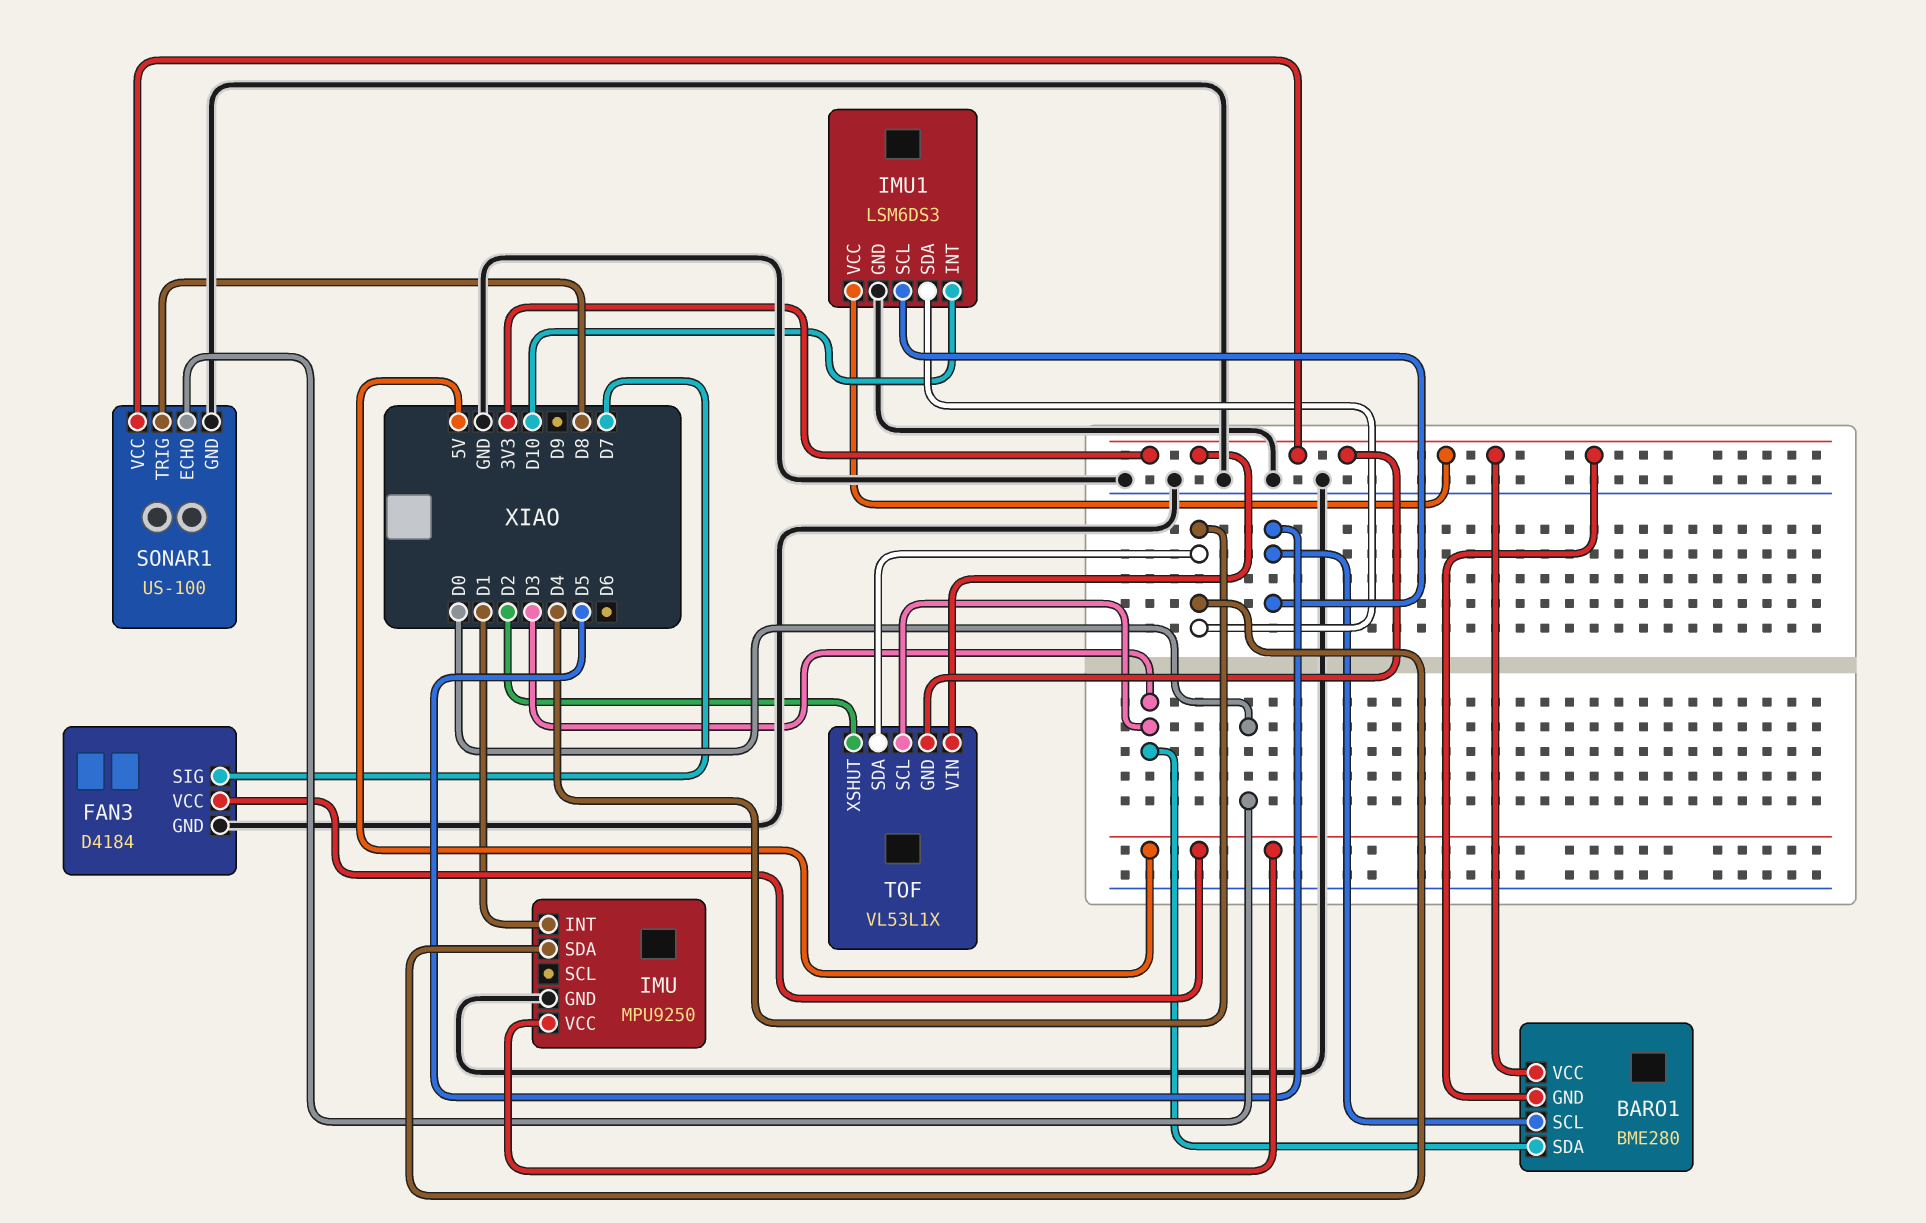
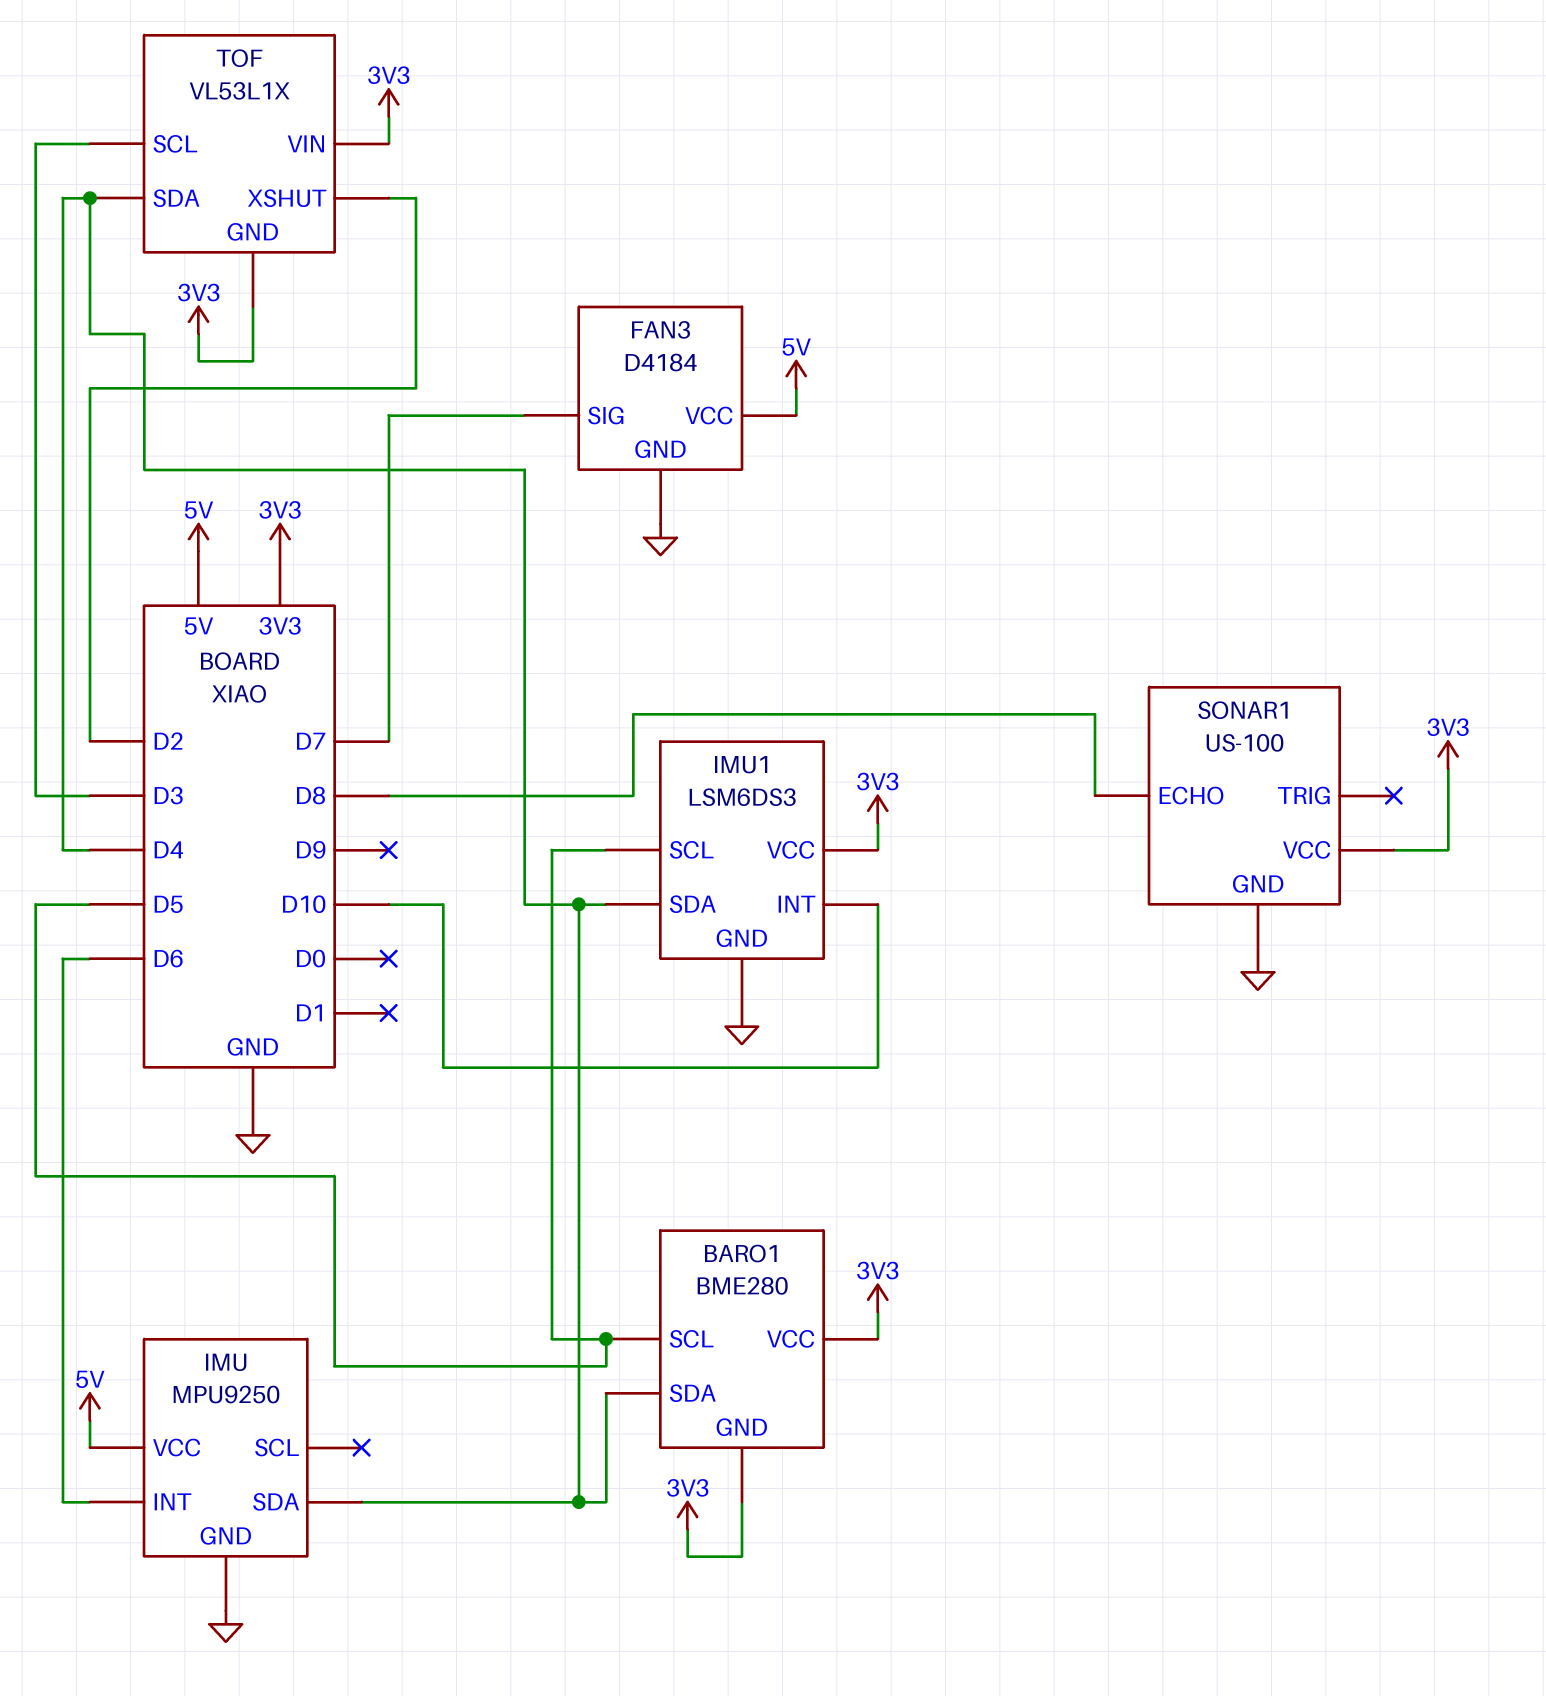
BARO1 pin SDA: D3 -> D4
IMU pin INT: D1 -> D6
SONAR1 pin ECHO: D0 -> D8
SONAR1 pin TRIG: D8 -> none

